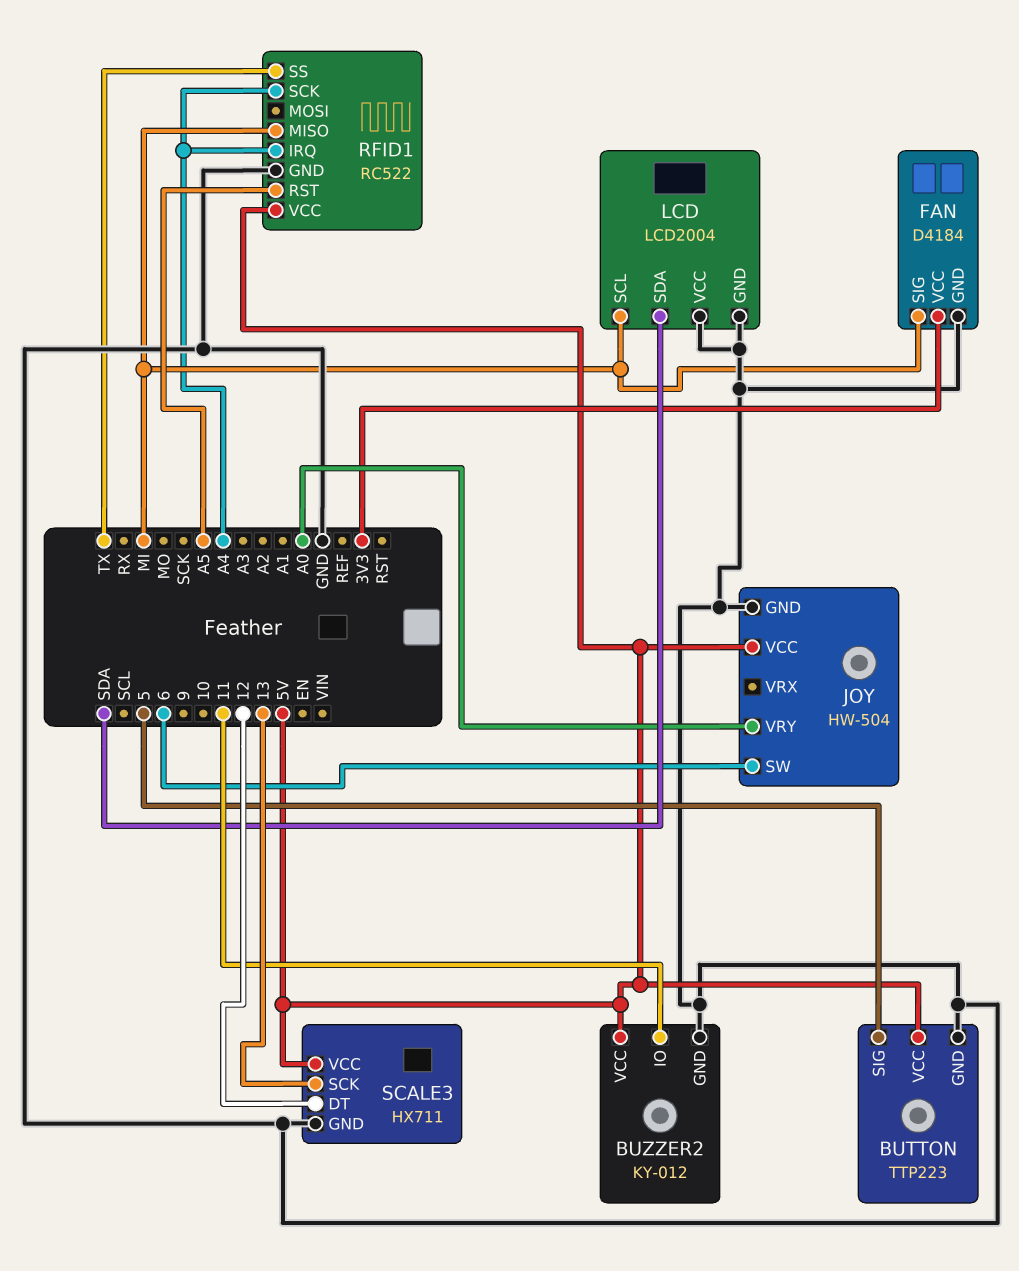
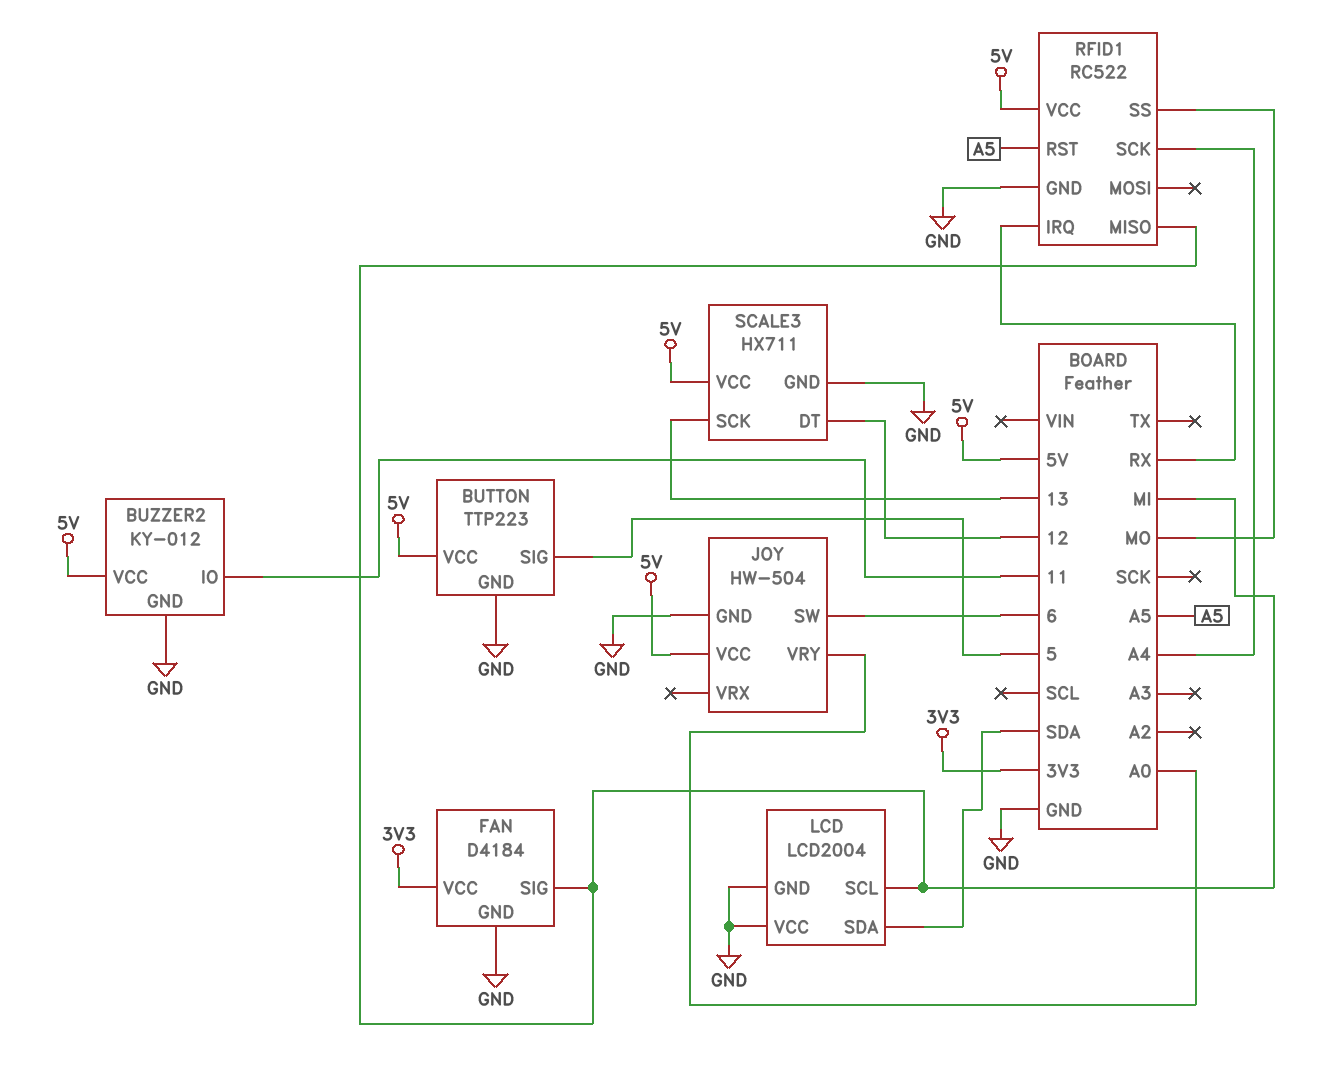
RFID1 pin IRQ: A4 -> RX
RFID1 pin SS: TX -> MO

